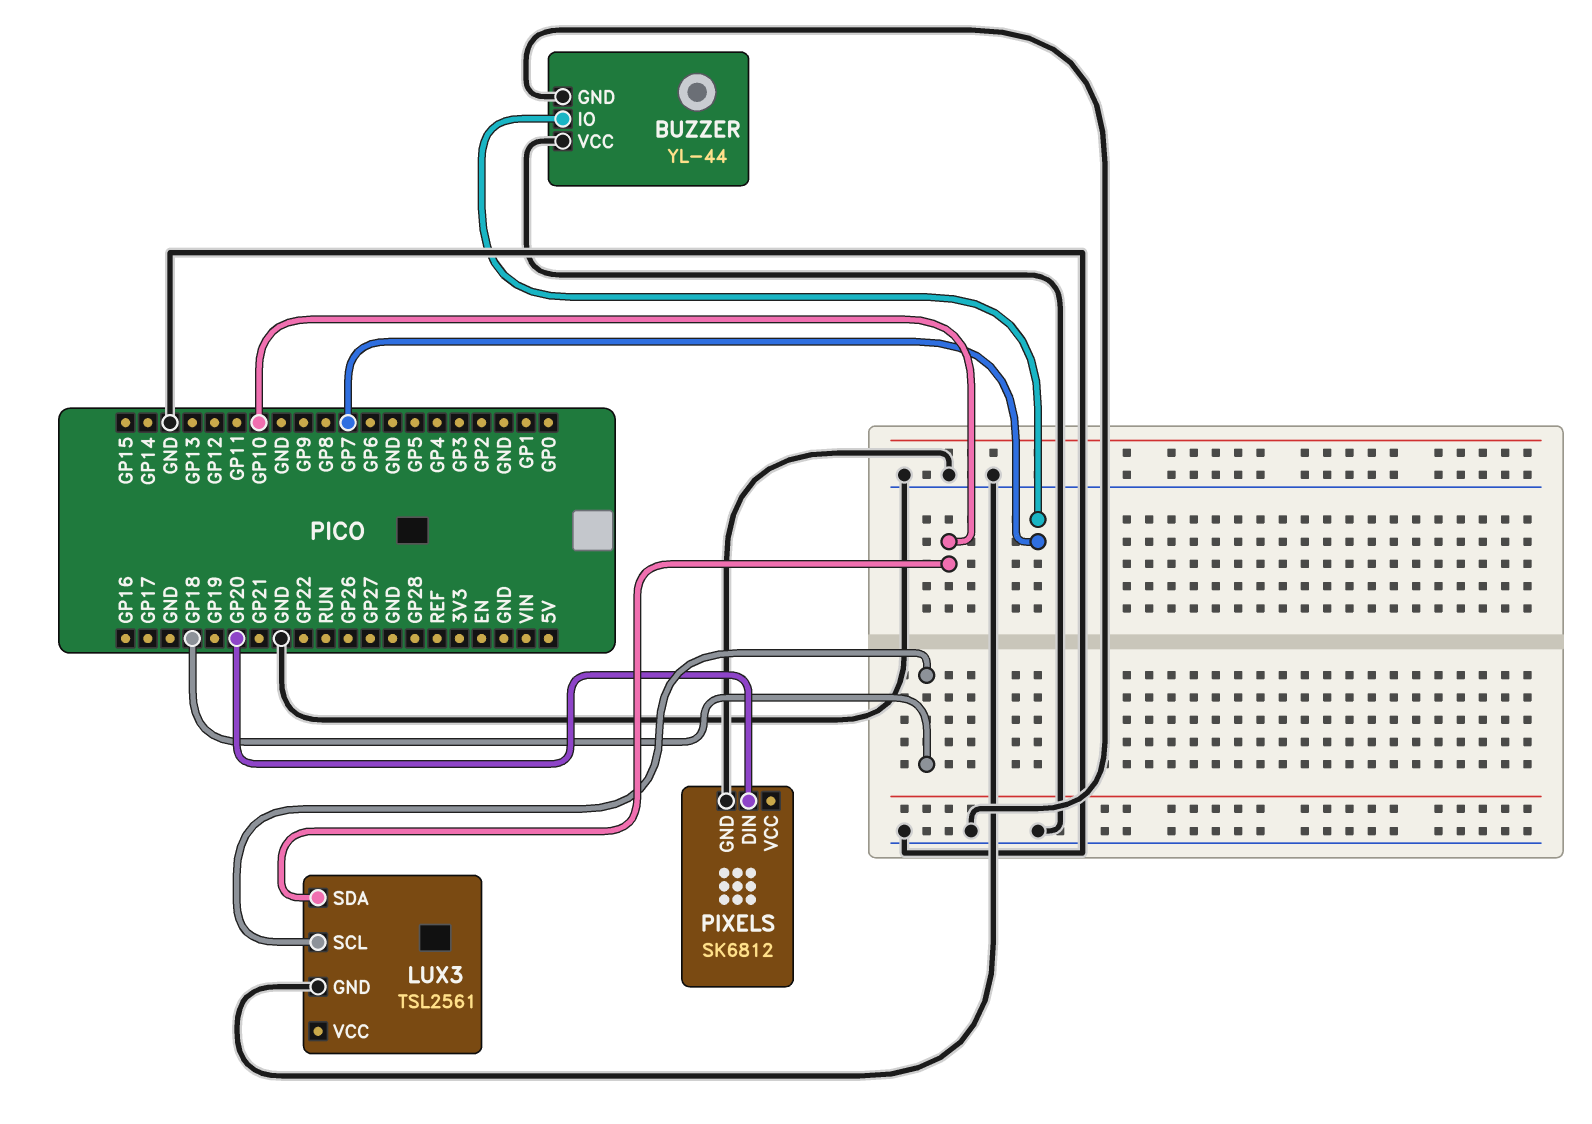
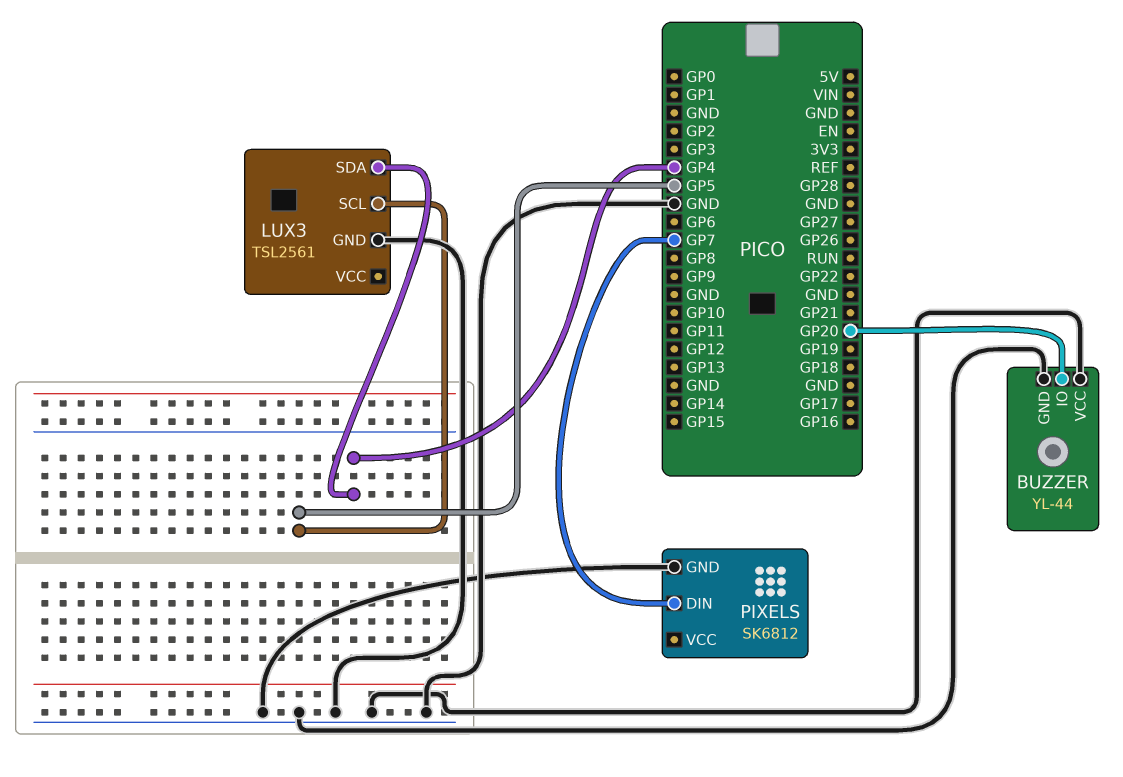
BUZZER pin IO: GP7 -> GP20
LUX3 pin SCL: GP18 -> GP5
LUX3 pin SDA: GP10 -> GP4
PIXELS pin DIN: GP20 -> GP7

